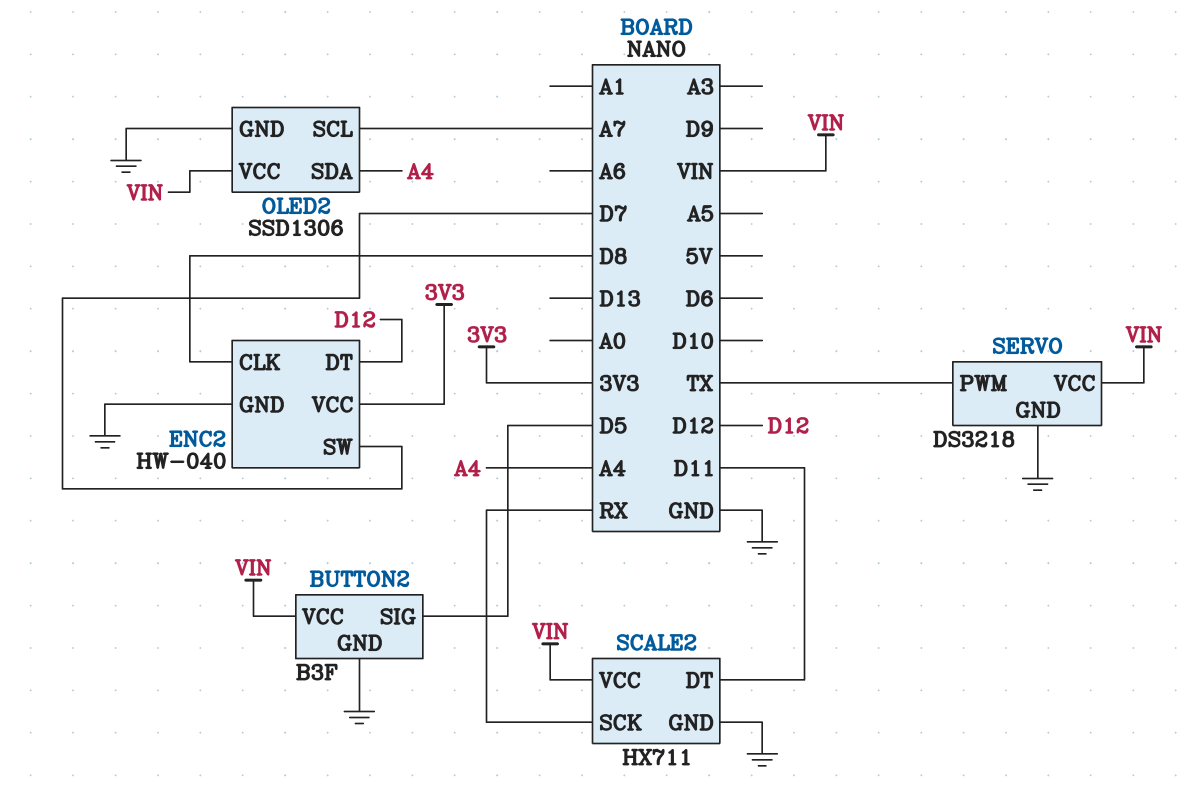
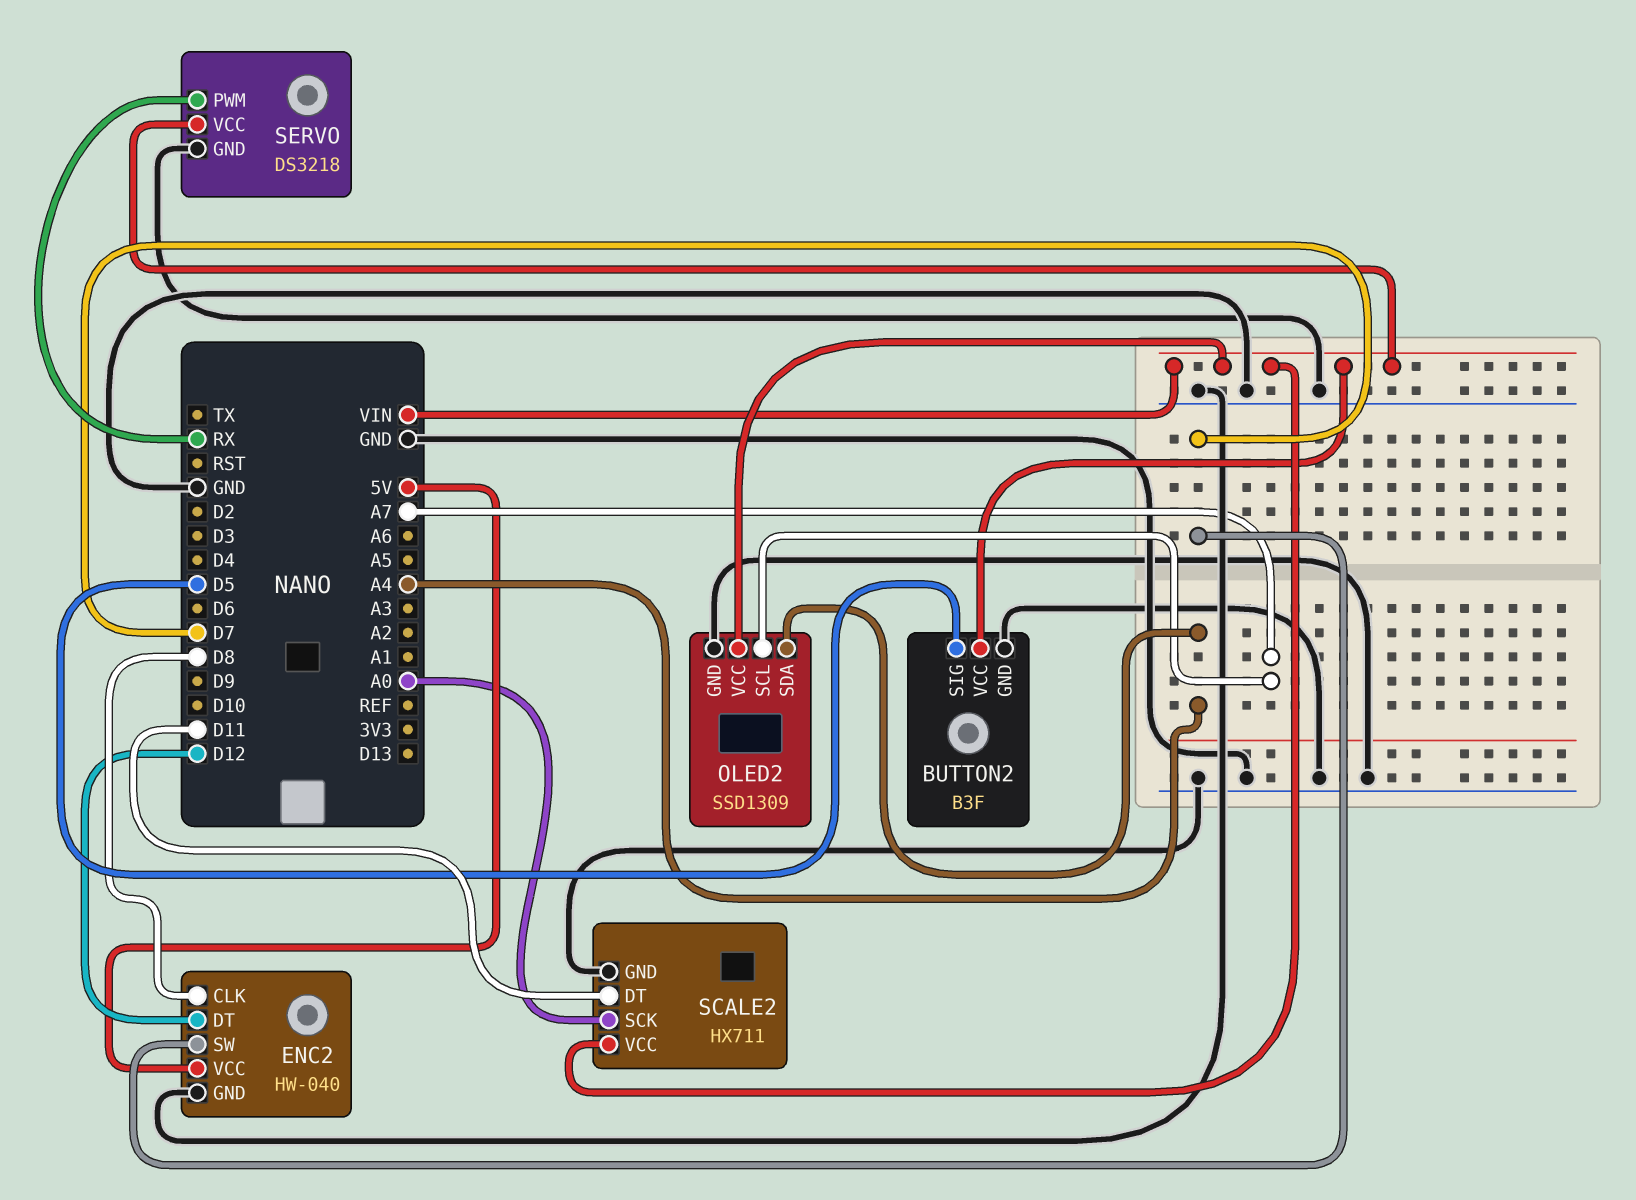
ENC2 pin VCC: 3V3 -> 5V
OLED2: SSD1306 -> SSD1309
SCALE2 pin SCK: RX -> A0
SERVO pin PWM: TX -> RX

